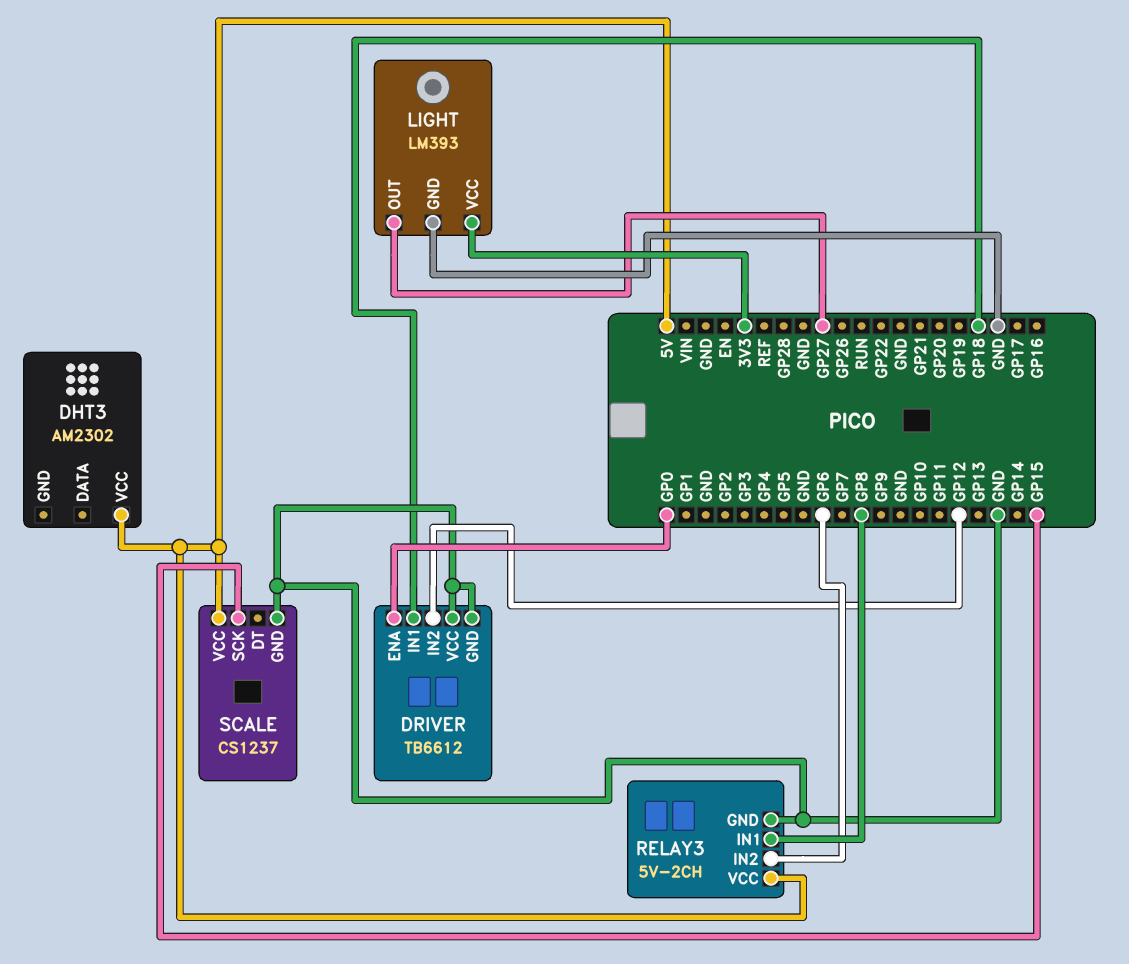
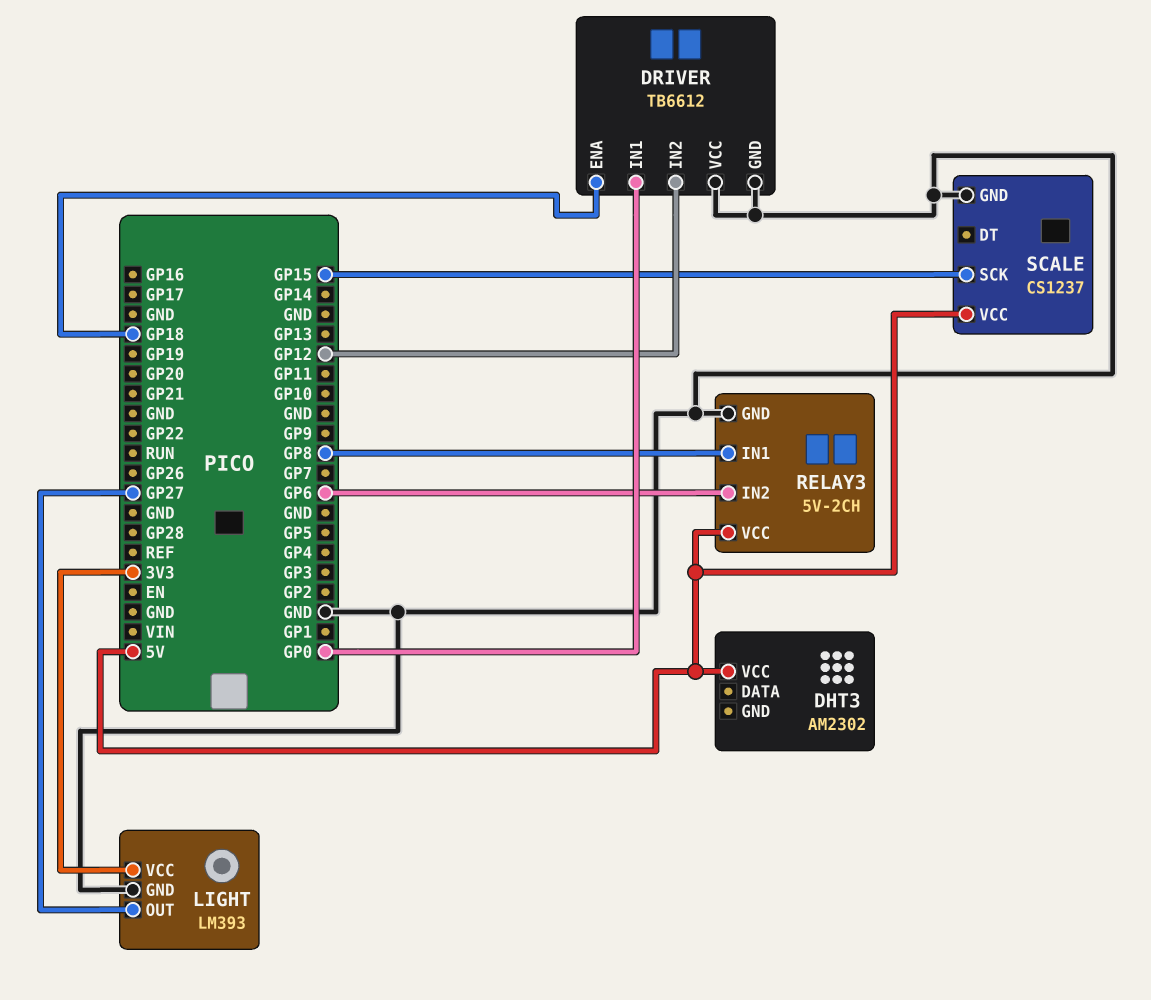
DRIVER pin ENA: GP0 -> GP18
DRIVER pin IN1: GP18 -> GP0

